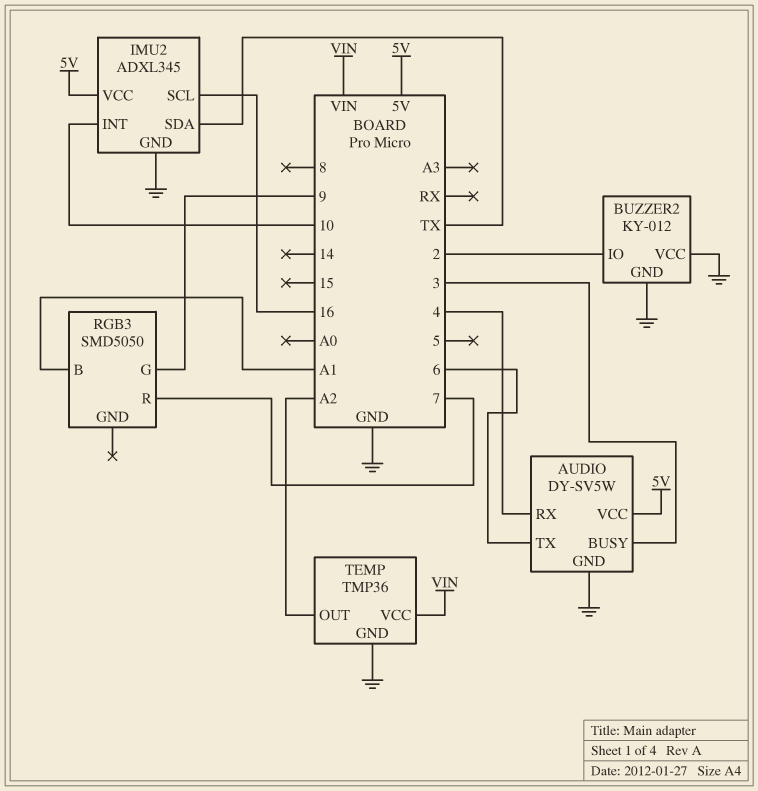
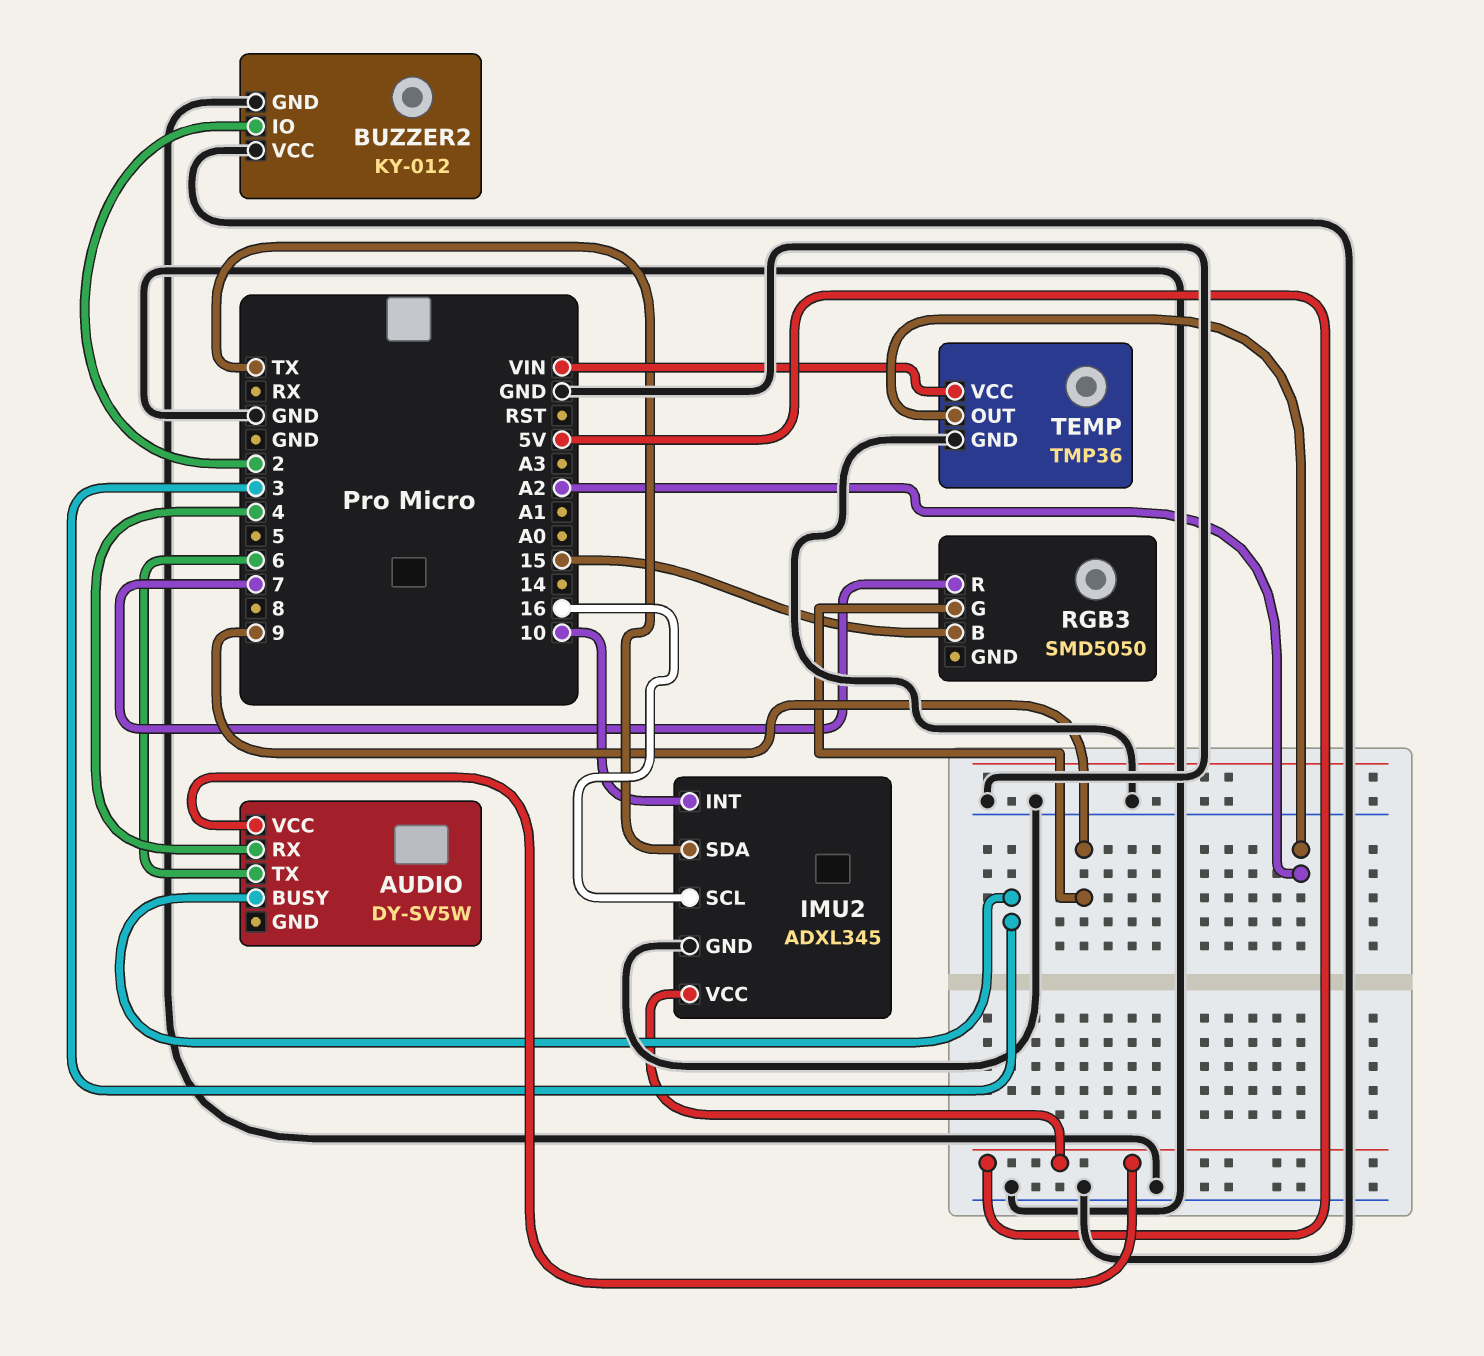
AUDIO pin GND: GND -> none
RGB3 pin B: A1 -> 15

